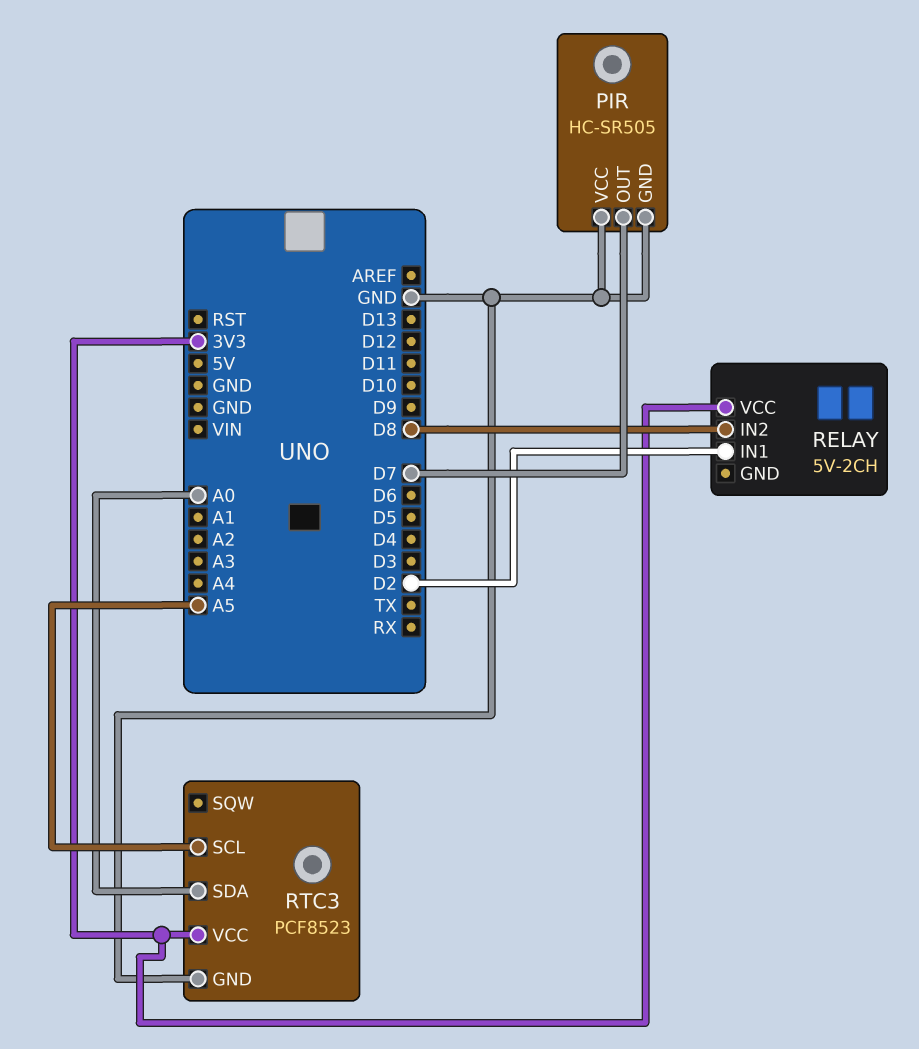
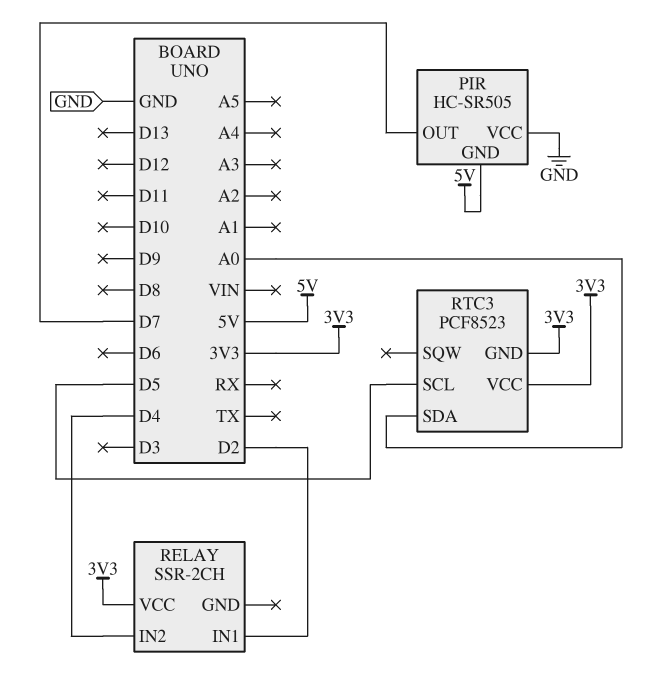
PIR pin GND: GND -> 5V
RELAY: 5V-2CH -> SSR-2CH
RELAY pin IN2: D8 -> D4
RTC3 pin GND: GND -> 3V3
RTC3 pin SCL: A5 -> D5

